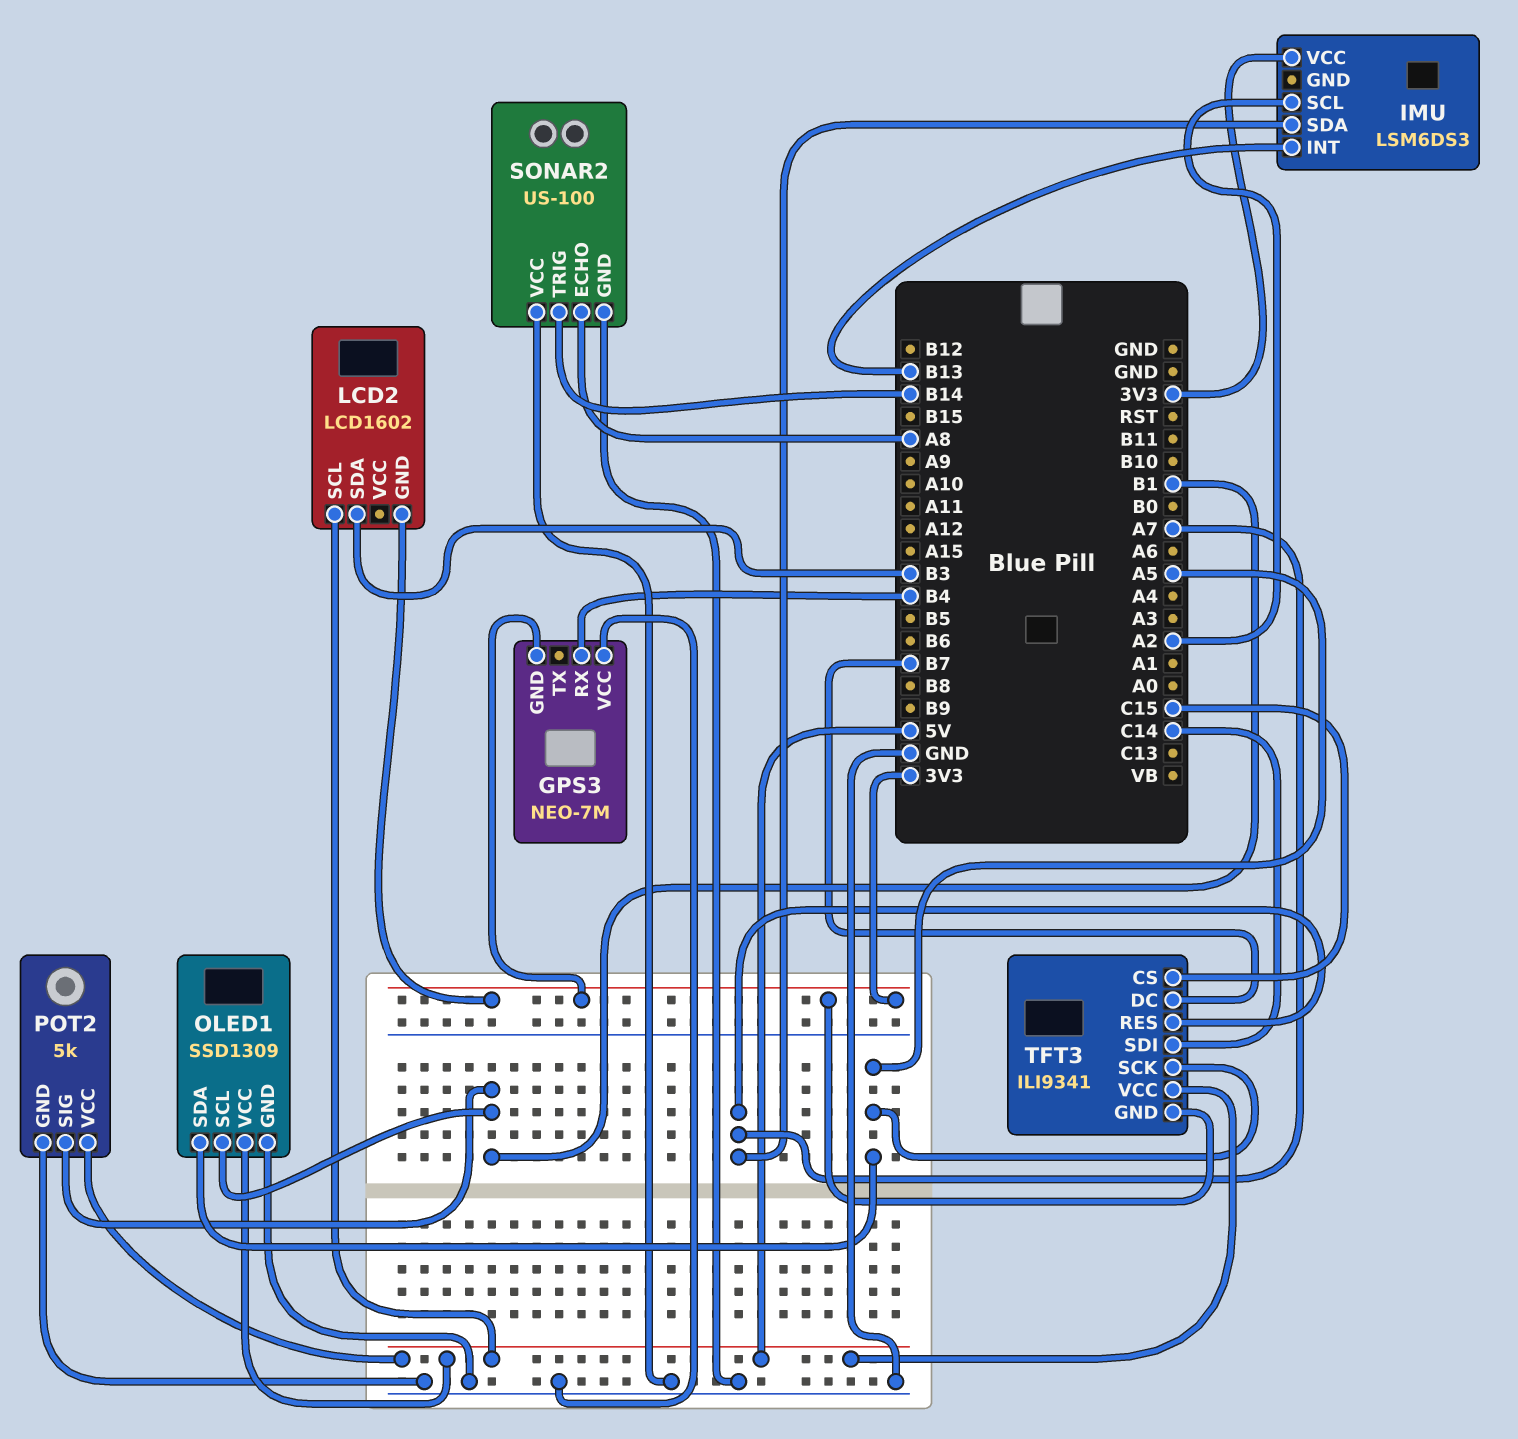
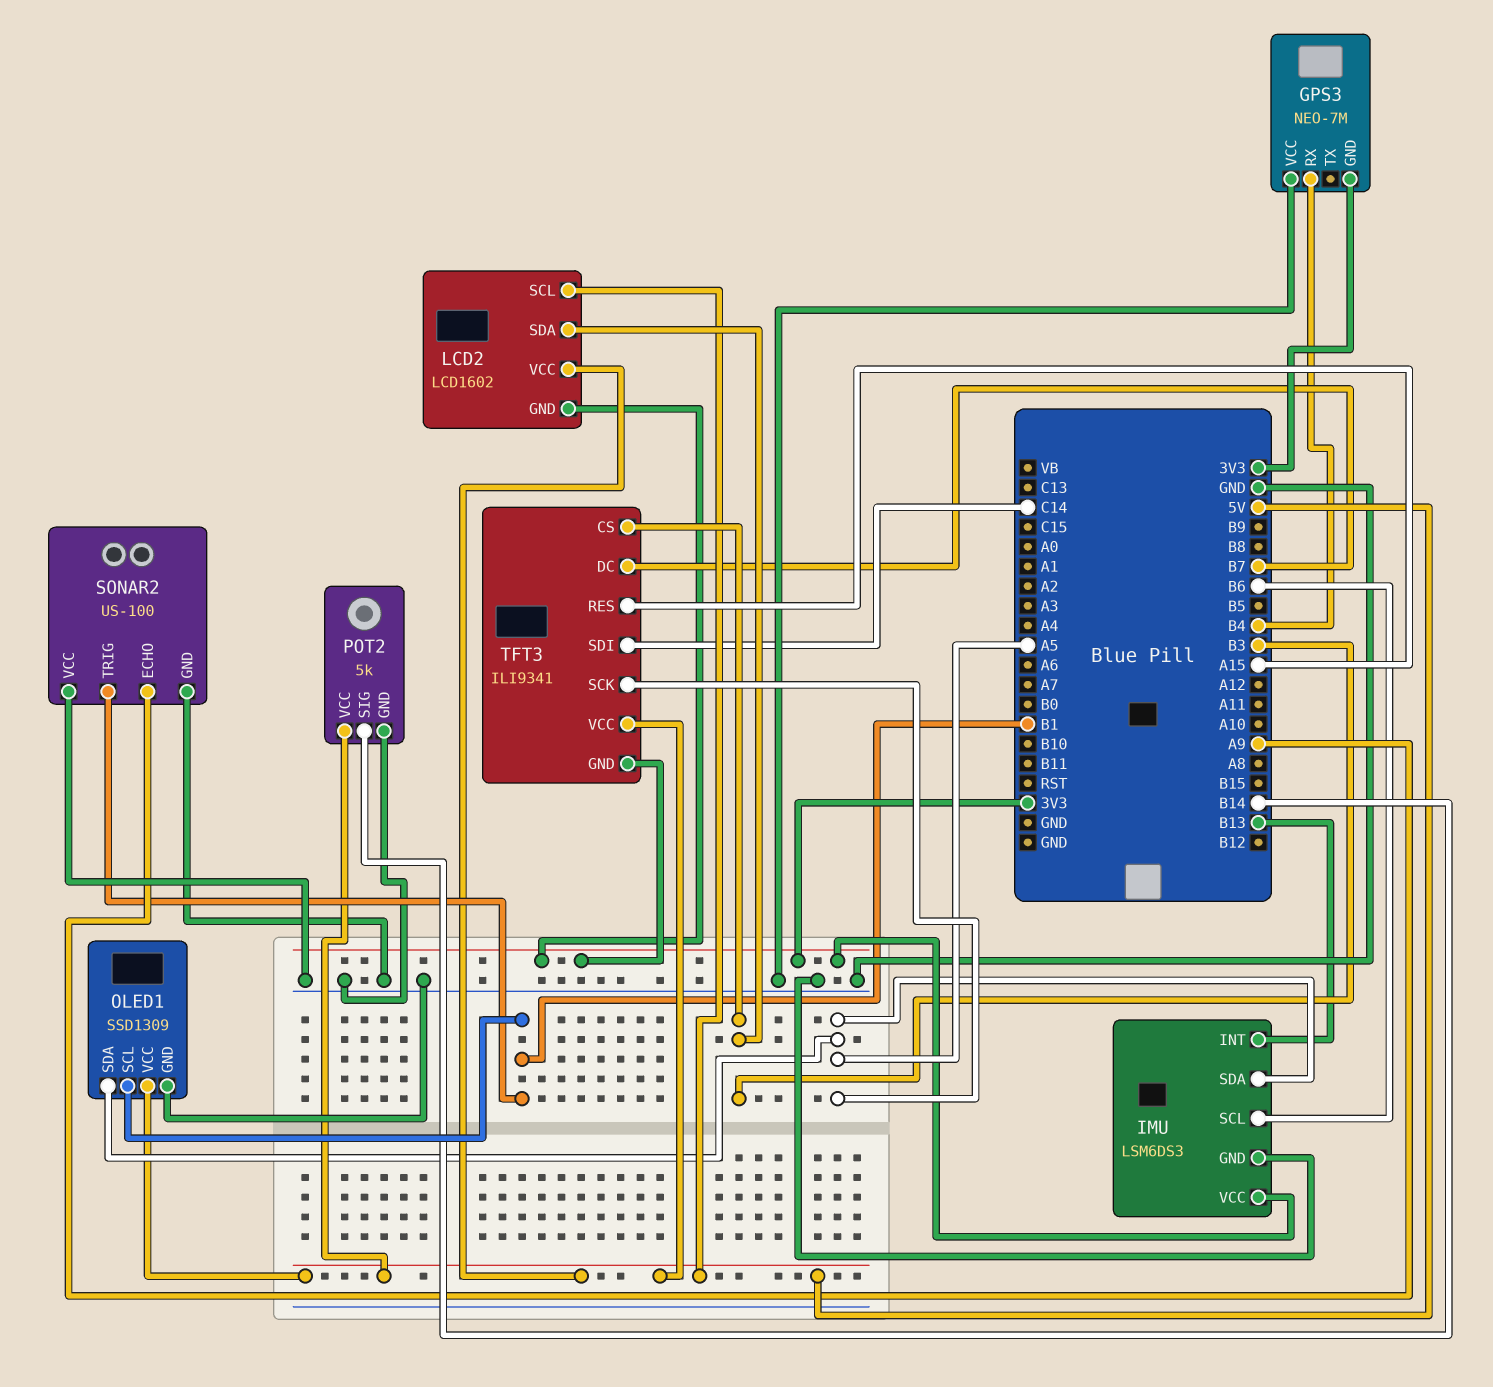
IMU pin GND: none -> GND
IMU pin SCL: A2 -> B6
IMU pin SDA: A7 -> A5
LCD2 pin VCC: none -> 5V
POT2 pin SIG: B1 -> B14
SONAR2 pin ECHO: A8 -> A9
SONAR2 pin TRIG: B14 -> B1
TFT3 pin CS: C15 -> B3
TFT3 pin RES: A7 -> A15

